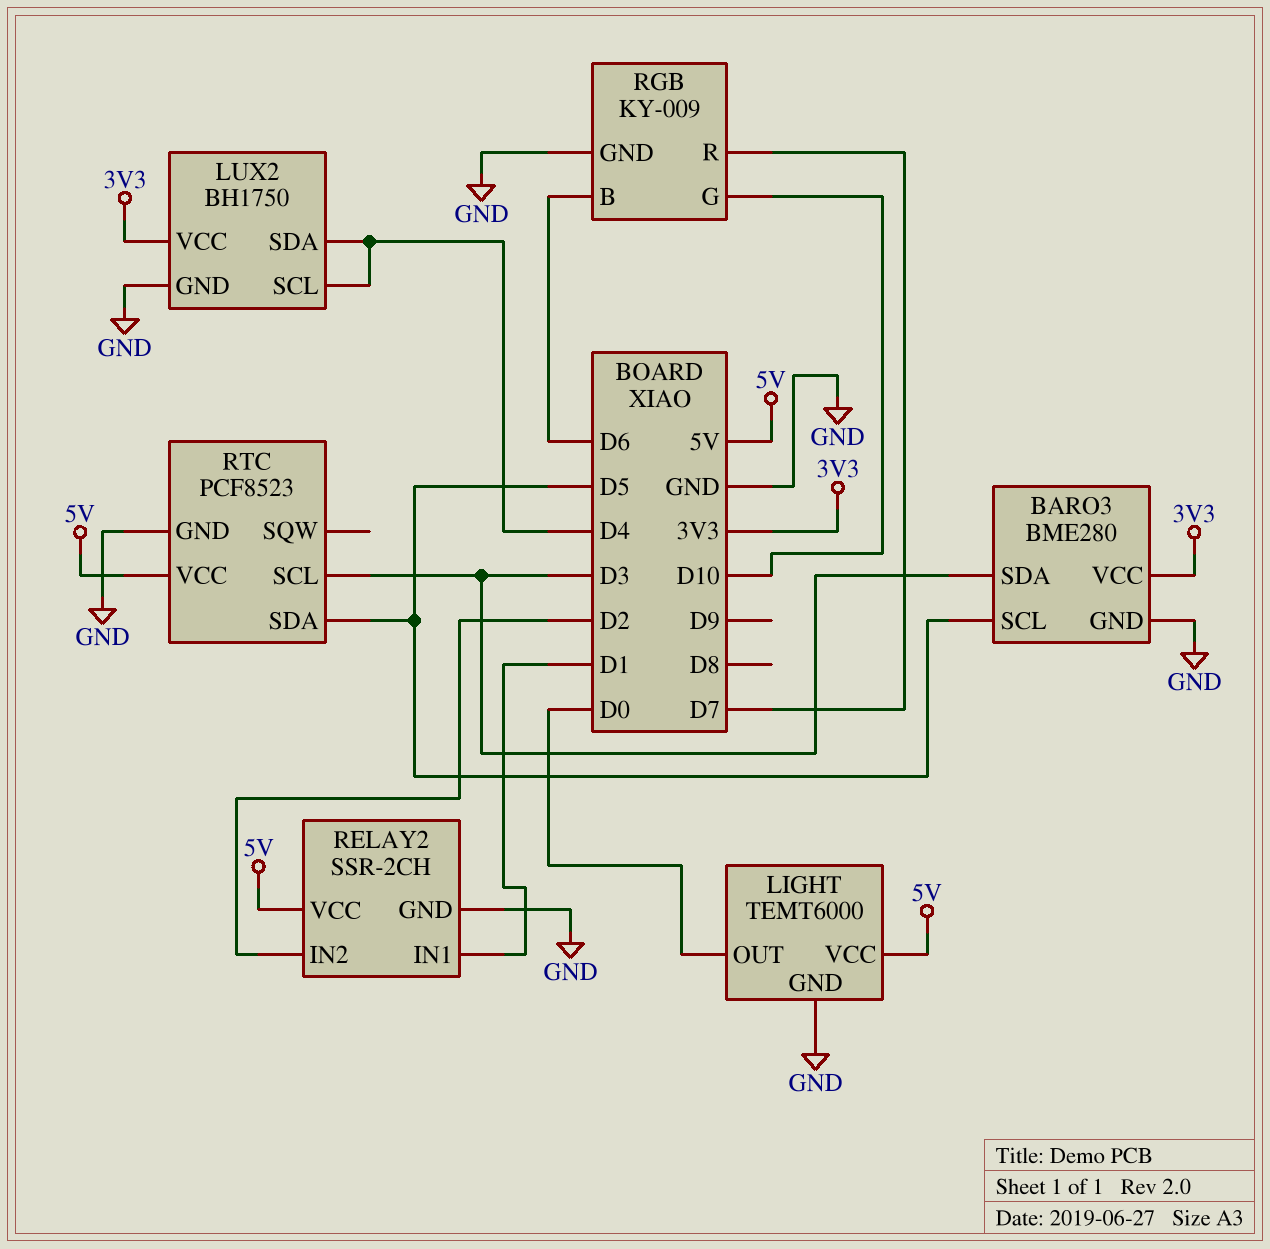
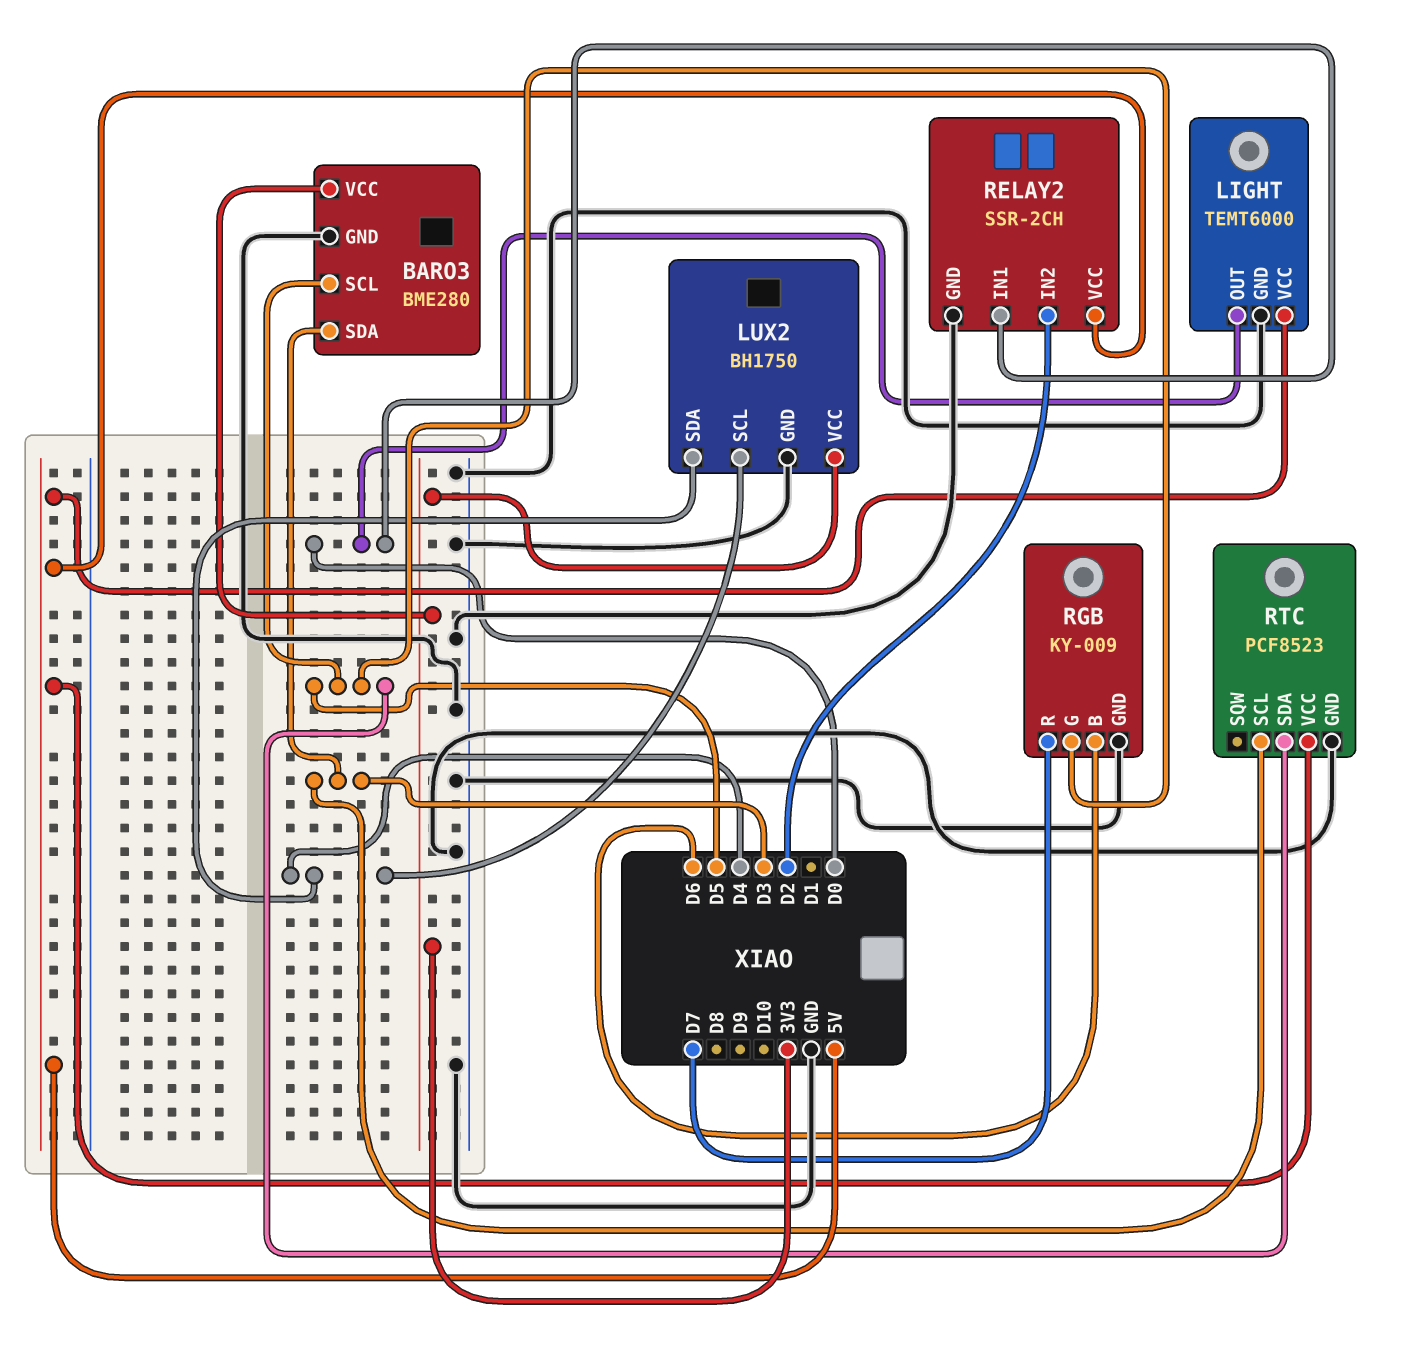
RELAY2 pin IN1: D1 -> D0
RGB pin G: D10 -> D5

